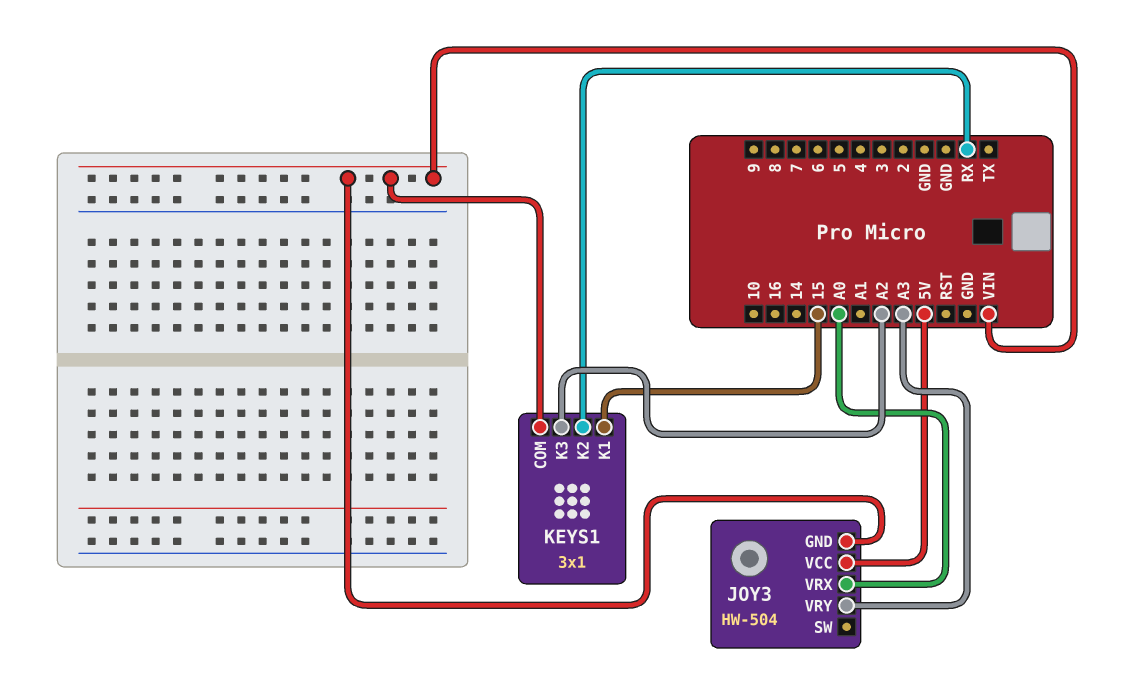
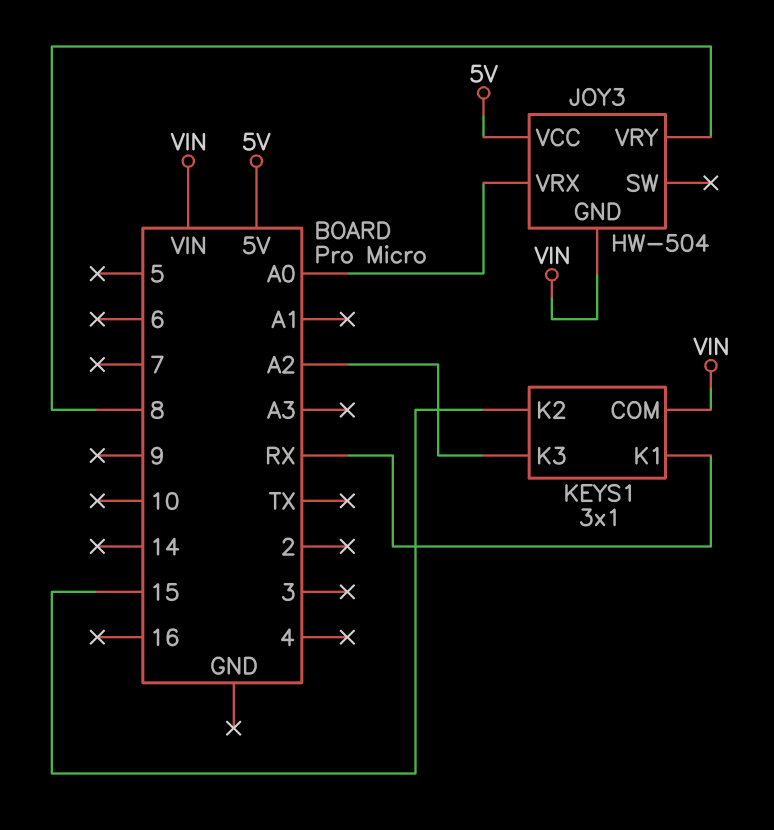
JOY3 pin VRY: A3 -> 8
KEYS1 pin K1: 15 -> RX
KEYS1 pin K2: RX -> 15

